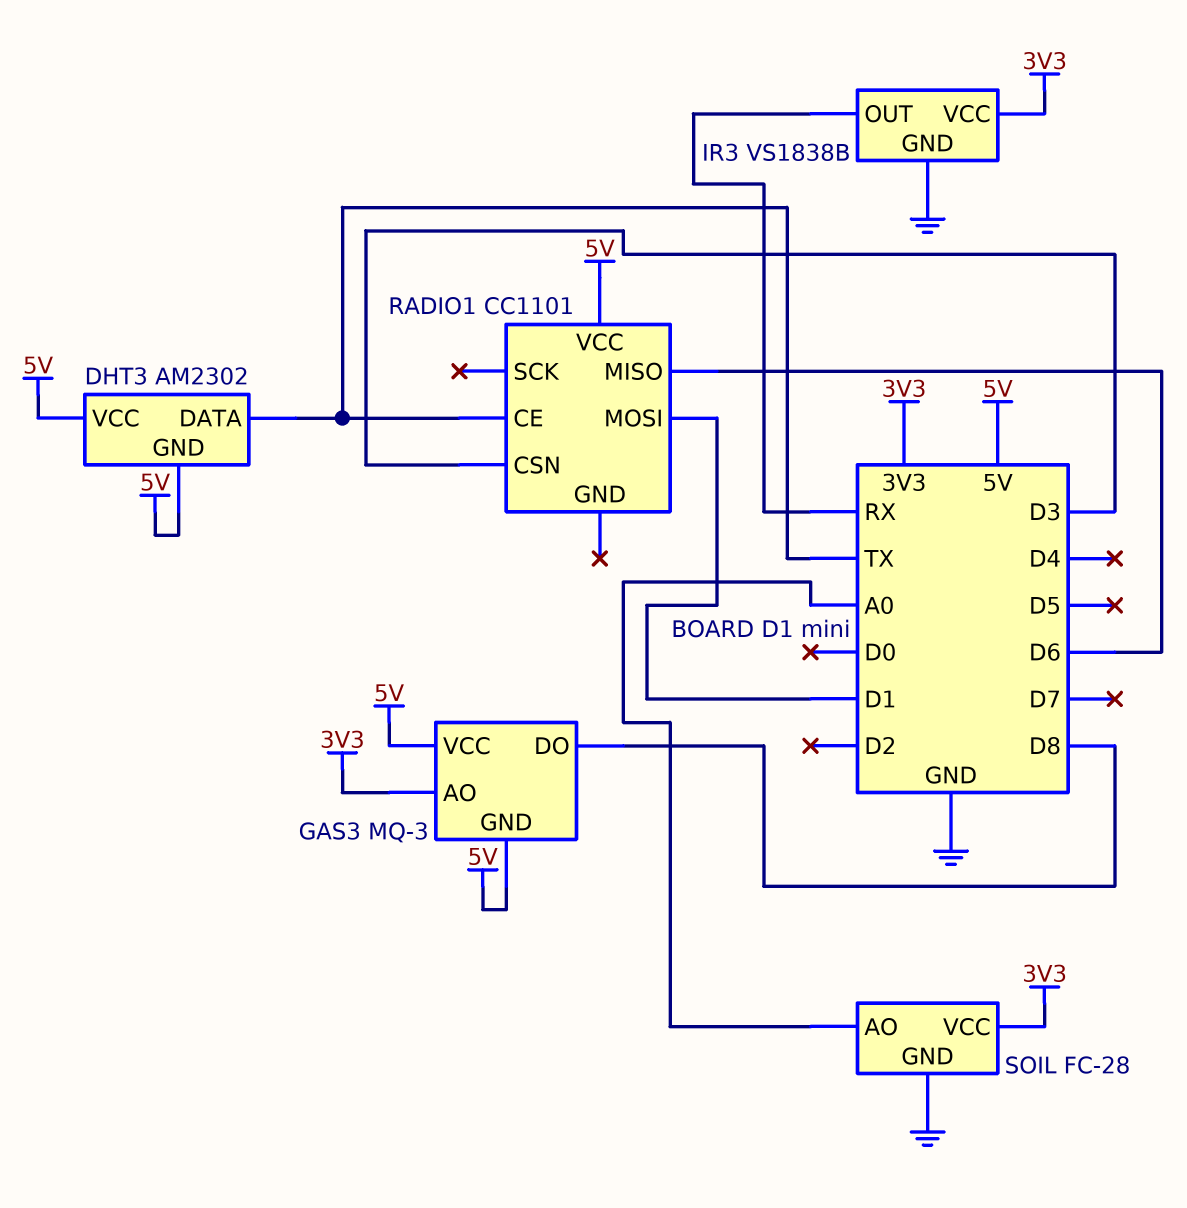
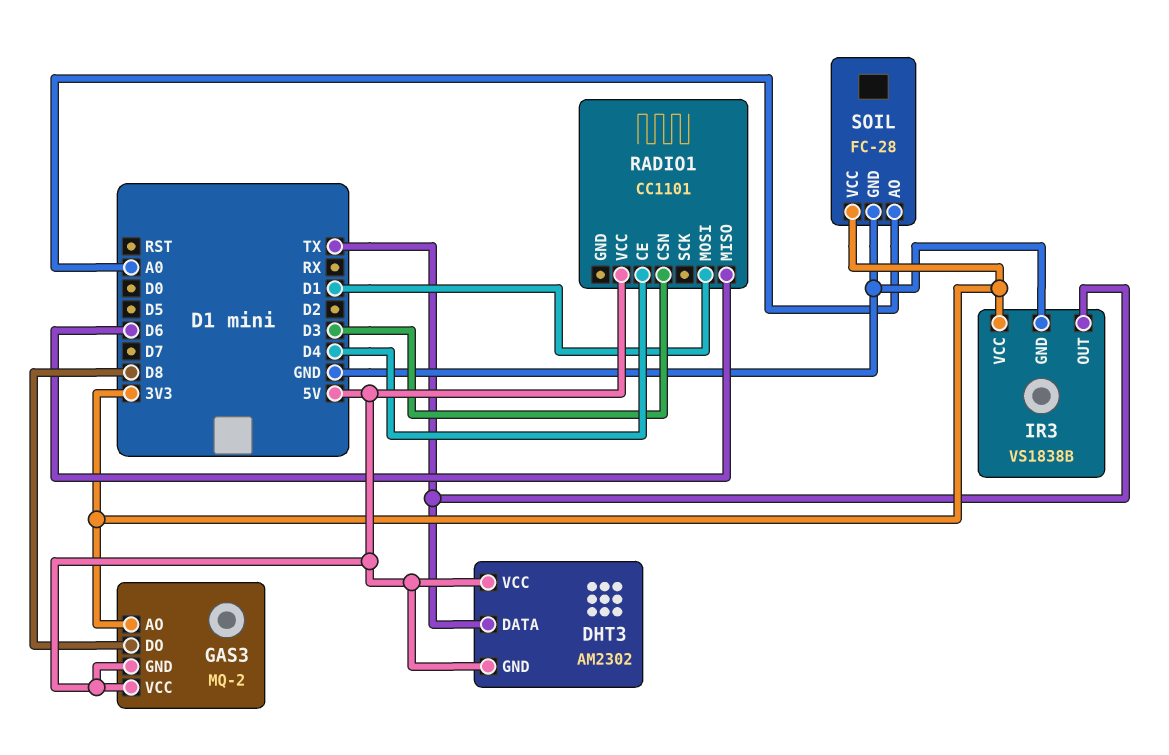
GAS3: MQ-3 -> MQ-2
IR3 pin OUT: RX -> TX
RADIO1 pin CE: TX -> D4

